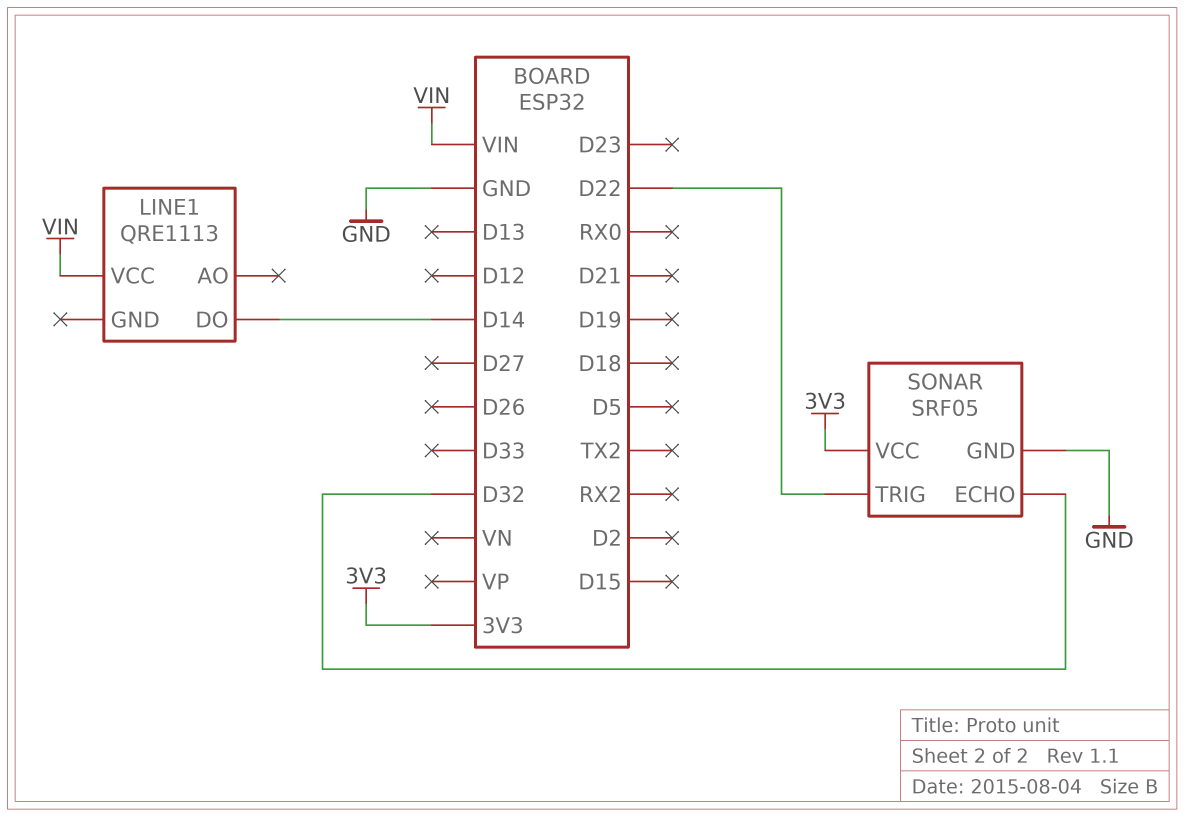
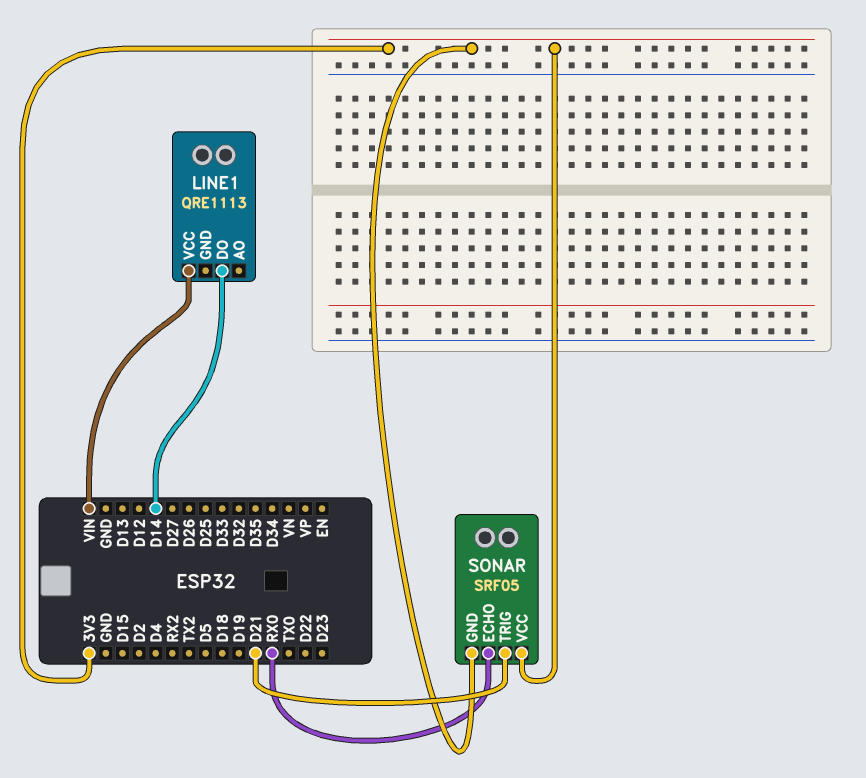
SONAR pin ECHO: D32 -> RX0
SONAR pin GND: GND -> 3V3
SONAR pin TRIG: D22 -> D21

